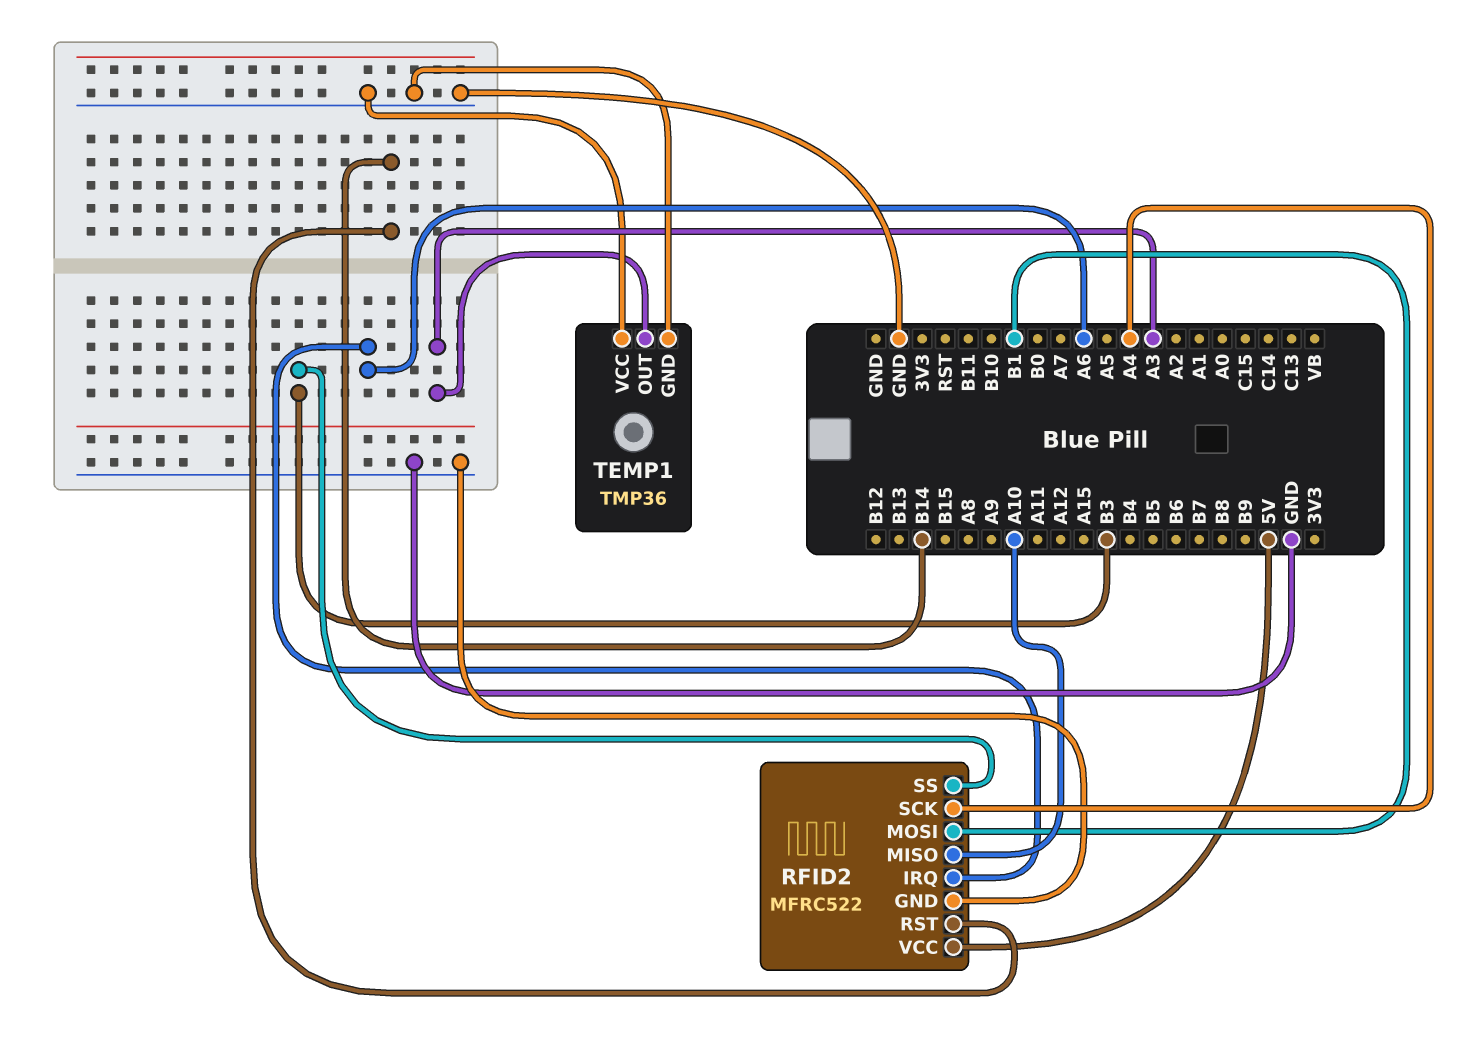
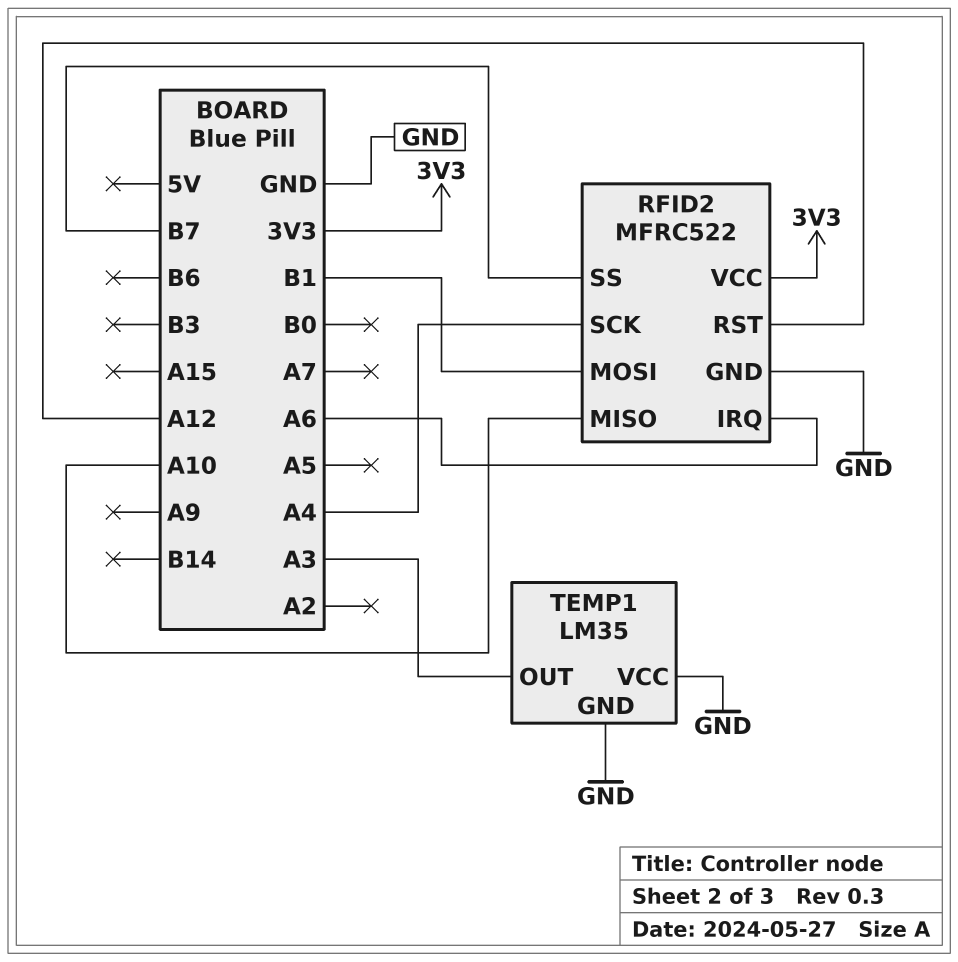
RFID2 pin RST: B14 -> A12
RFID2 pin SS: B3 -> B7
RFID2 pin VCC: 5V -> 3V3
TEMP1: TMP36 -> LM35

